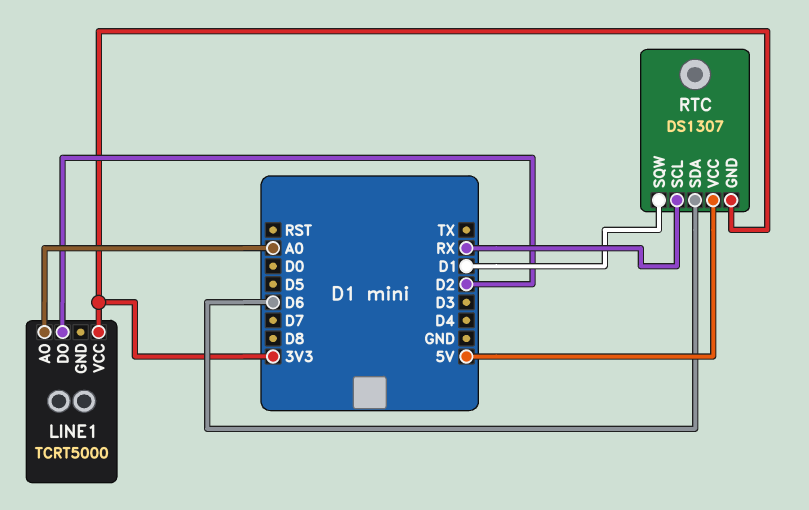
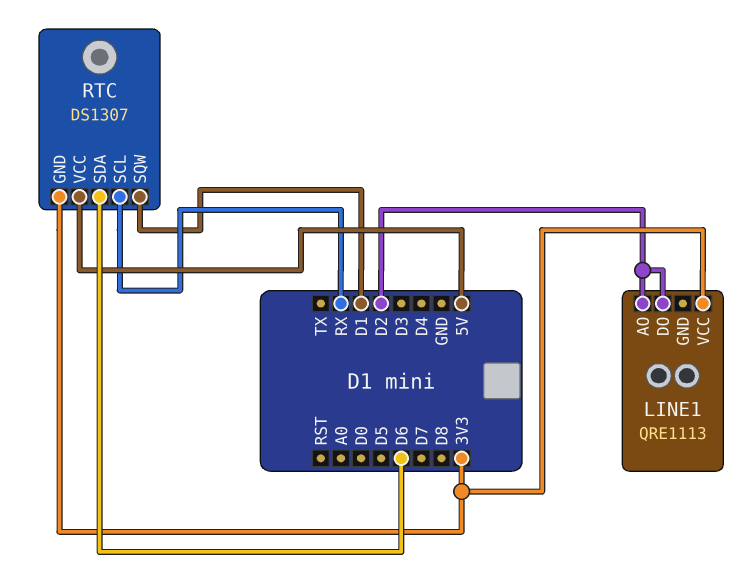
LINE1: TCRT5000 -> QRE1113
LINE1 pin AO: A0 -> D2

